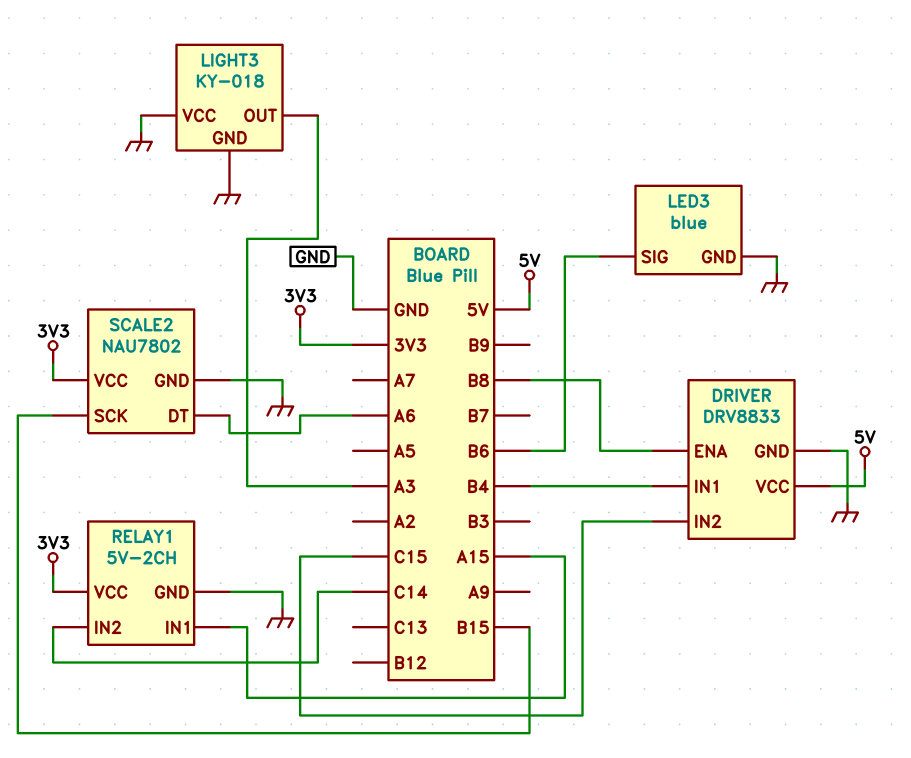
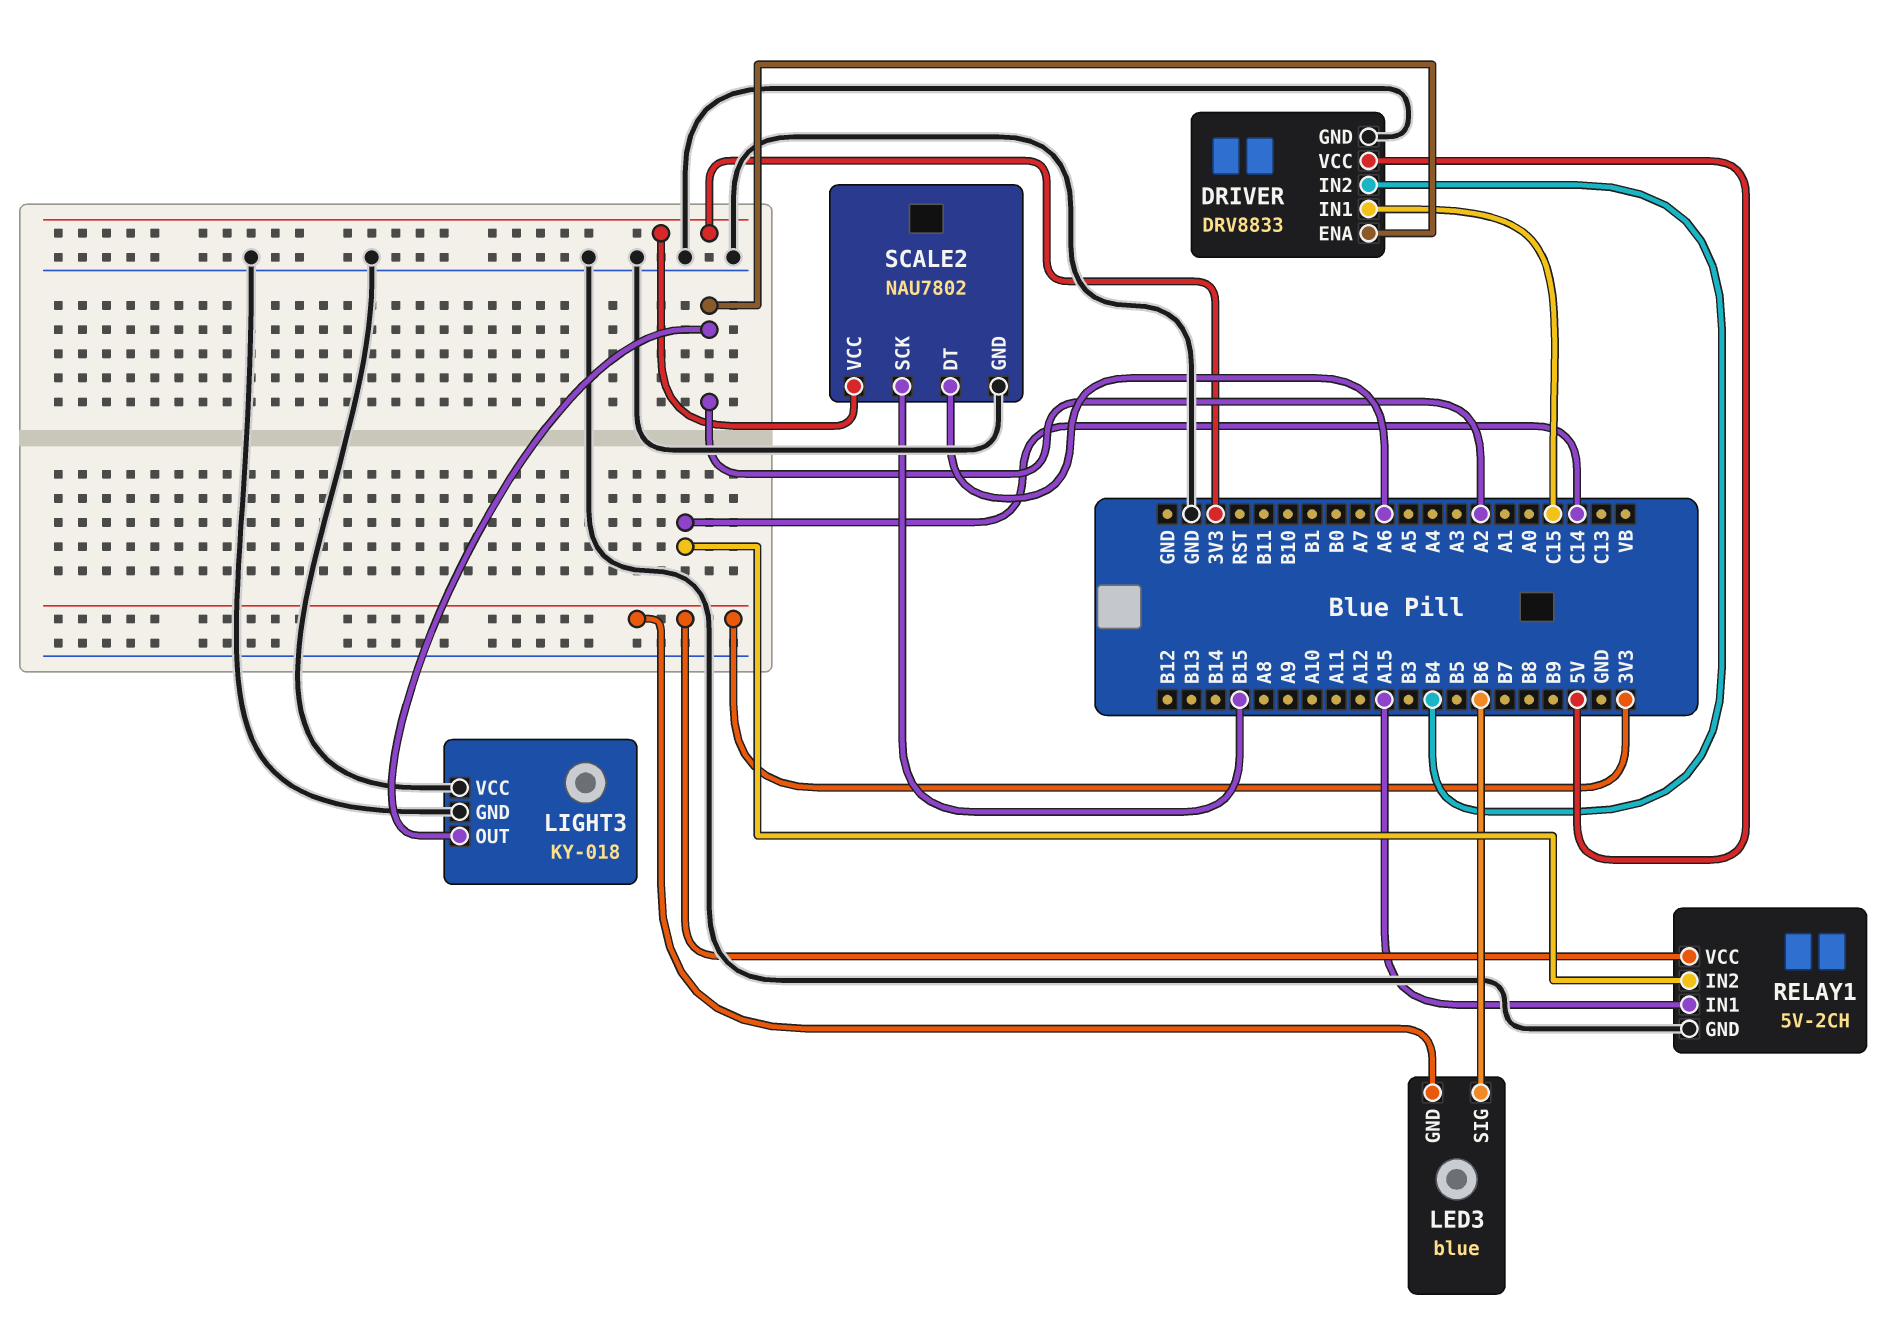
DRIVER pin ENA: B8 -> A2
DRIVER pin IN1: B4 -> C15
DRIVER pin IN2: C15 -> B4
LED3 pin GND: GND -> 3V3
LIGHT3 pin OUT: A3 -> A2

